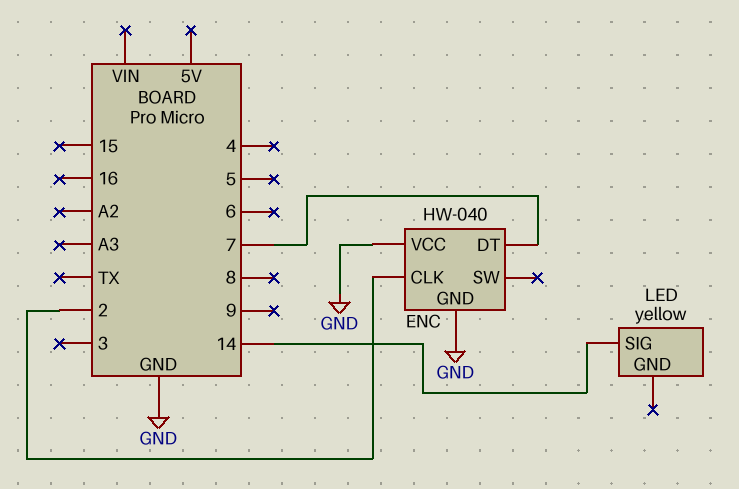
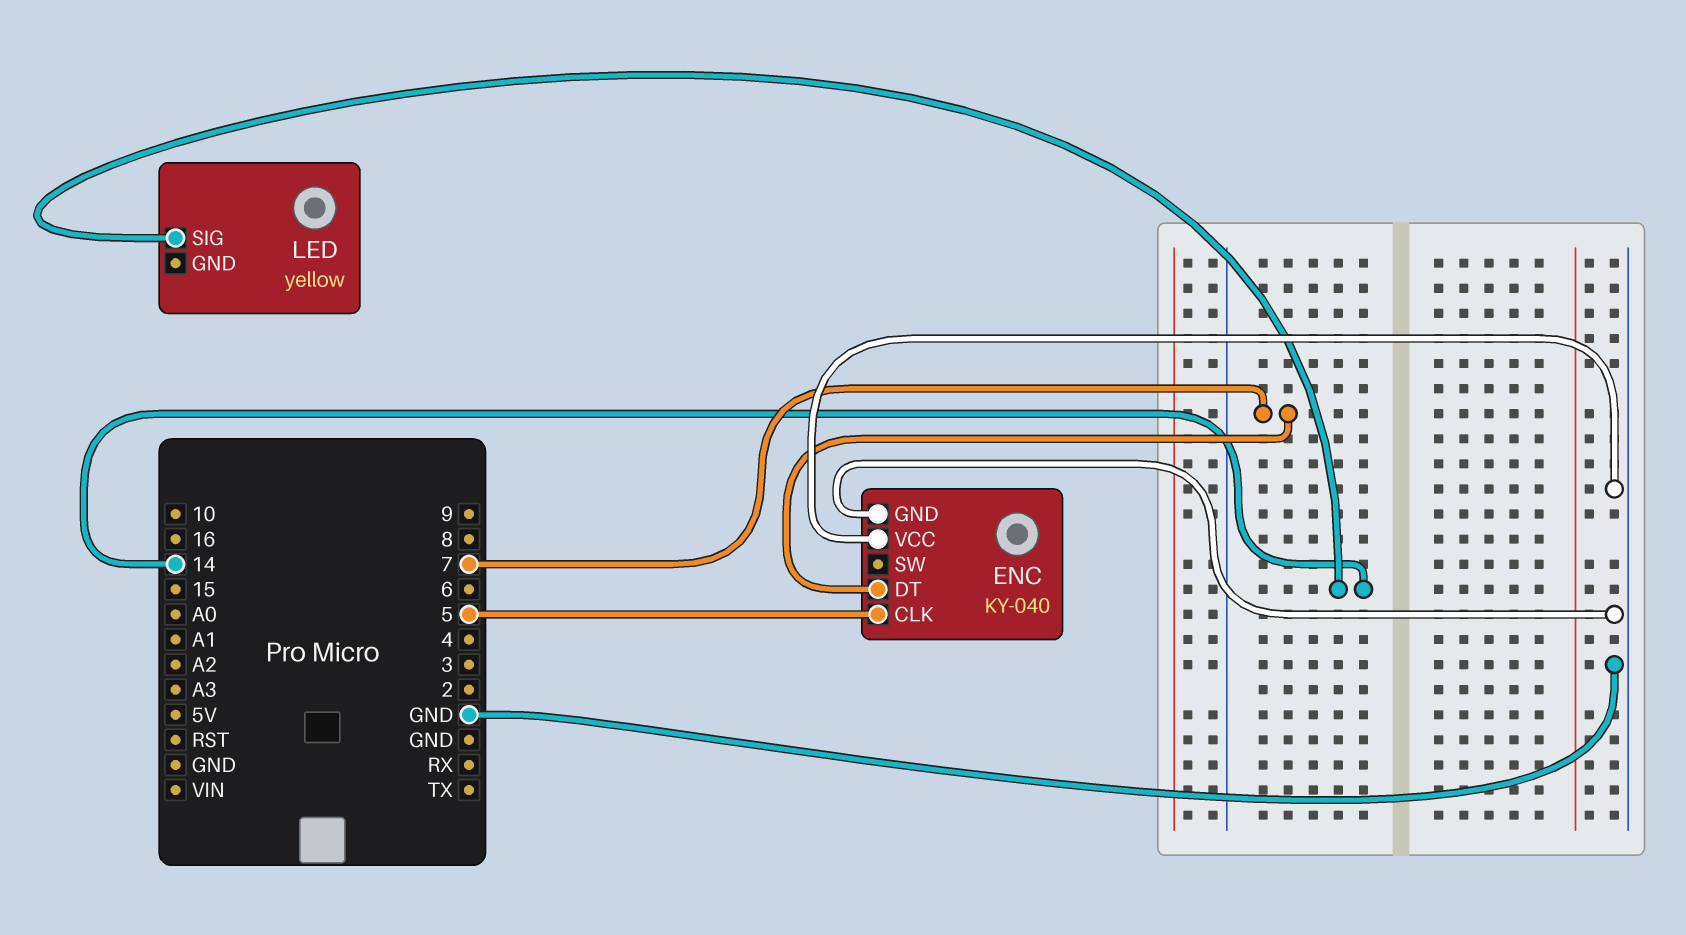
ENC: HW-040 -> KY-040
ENC pin CLK: 2 -> 5

